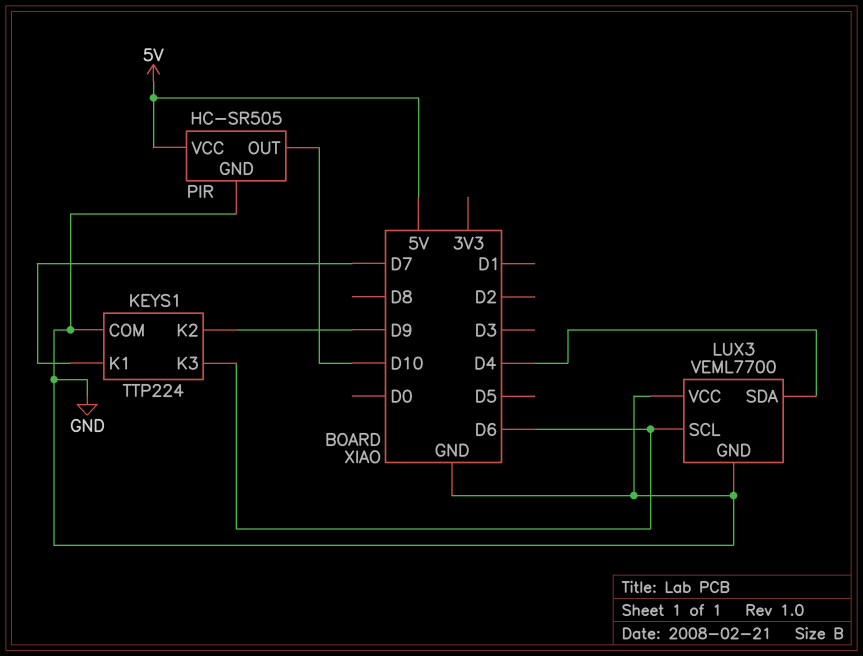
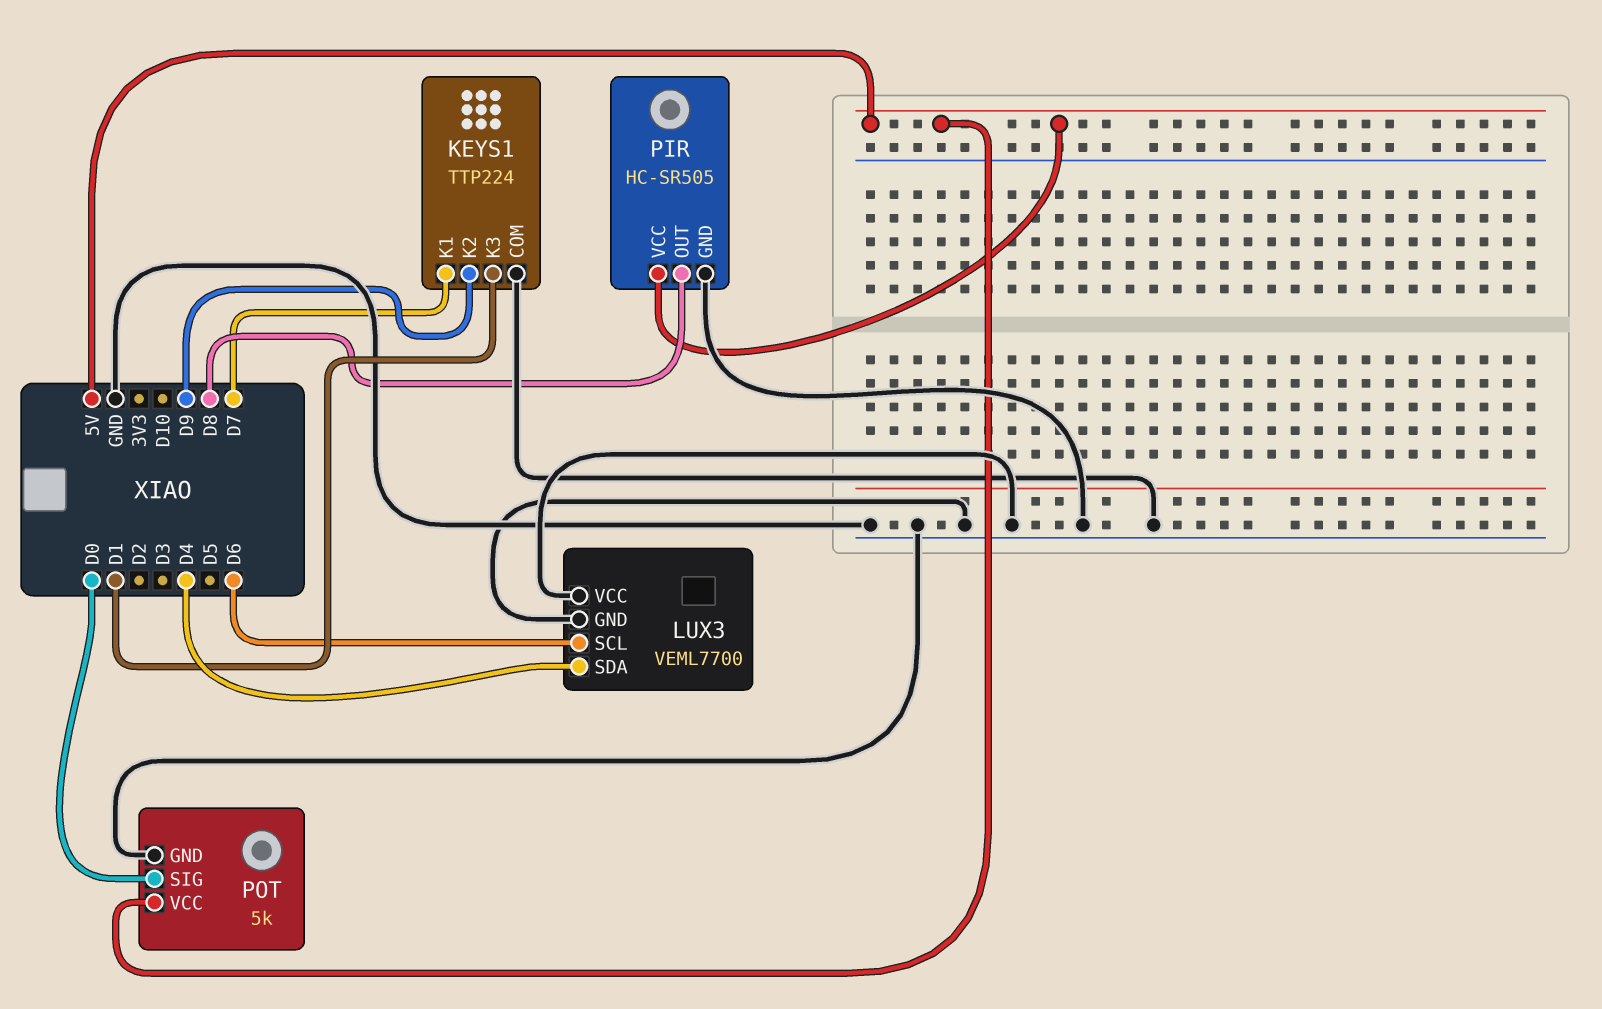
KEYS1 pin K3: D6 -> D1
PIR pin OUT: D10 -> D8
POT: none -> 5k
POT pin GND: none -> GND
POT pin SIG: none -> D0
POT pin VCC: none -> 5V

